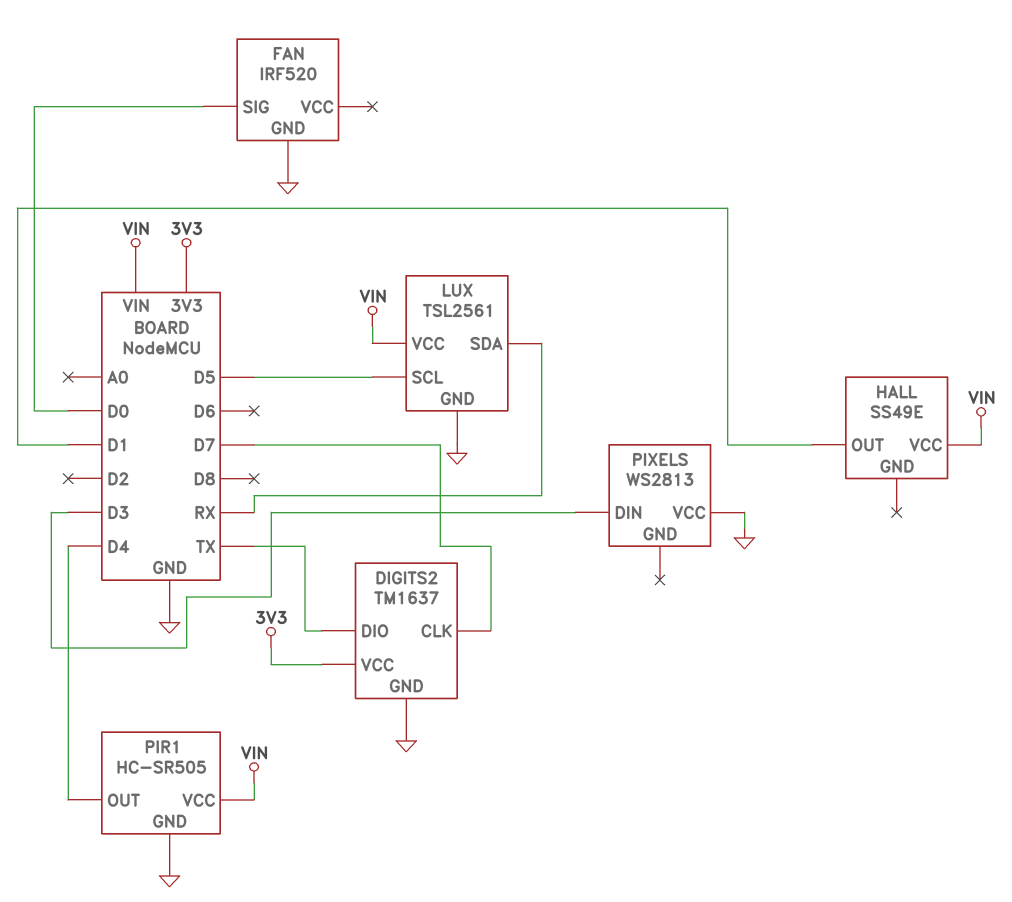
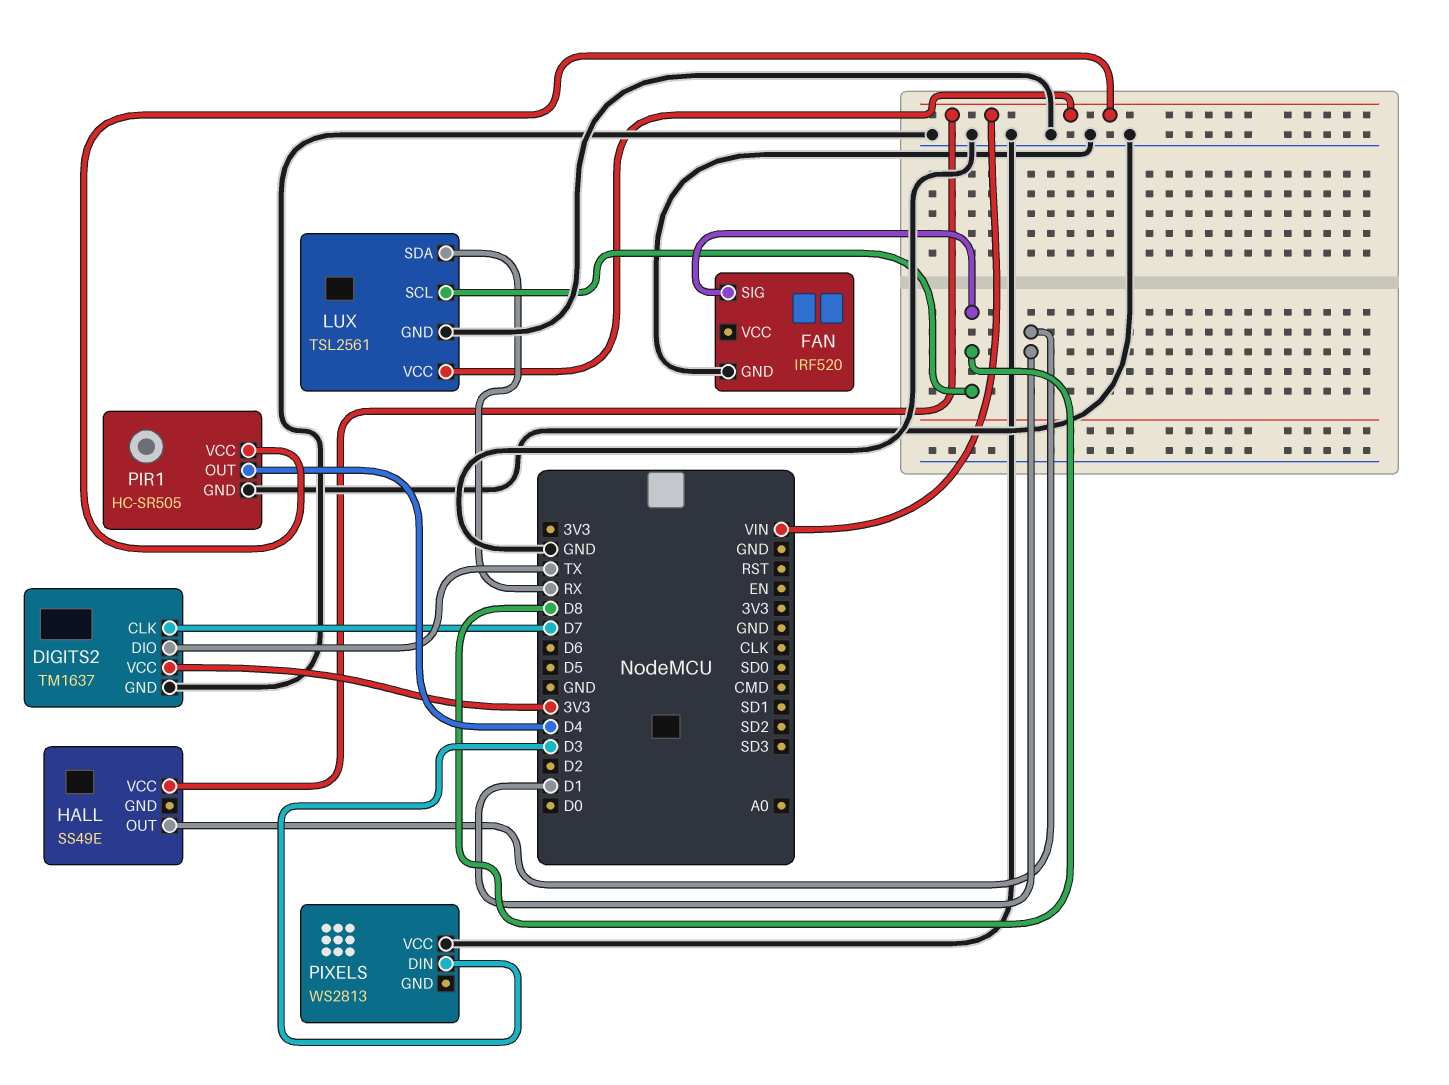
FAN pin SIG: D0 -> D8
LUX pin SCL: D5 -> D8

